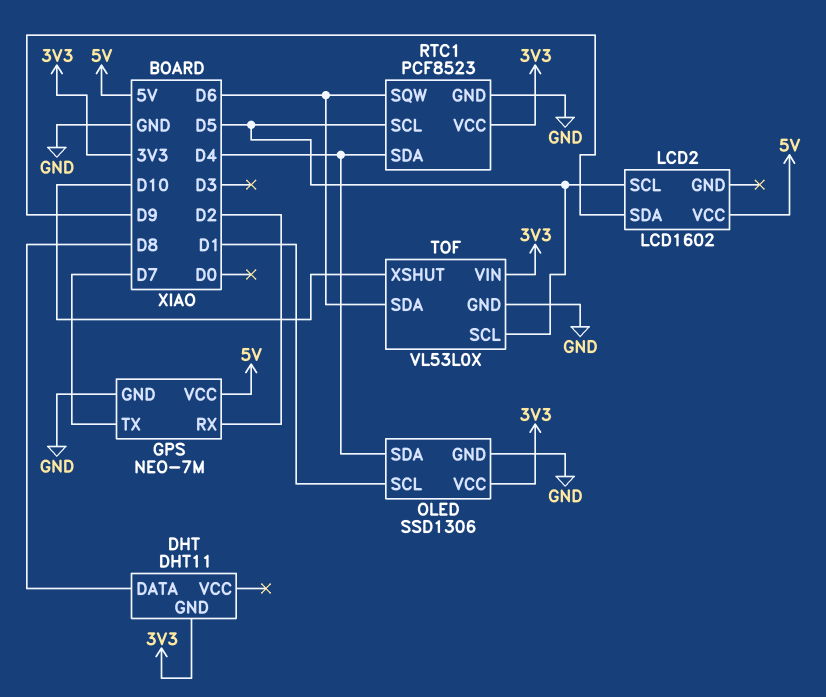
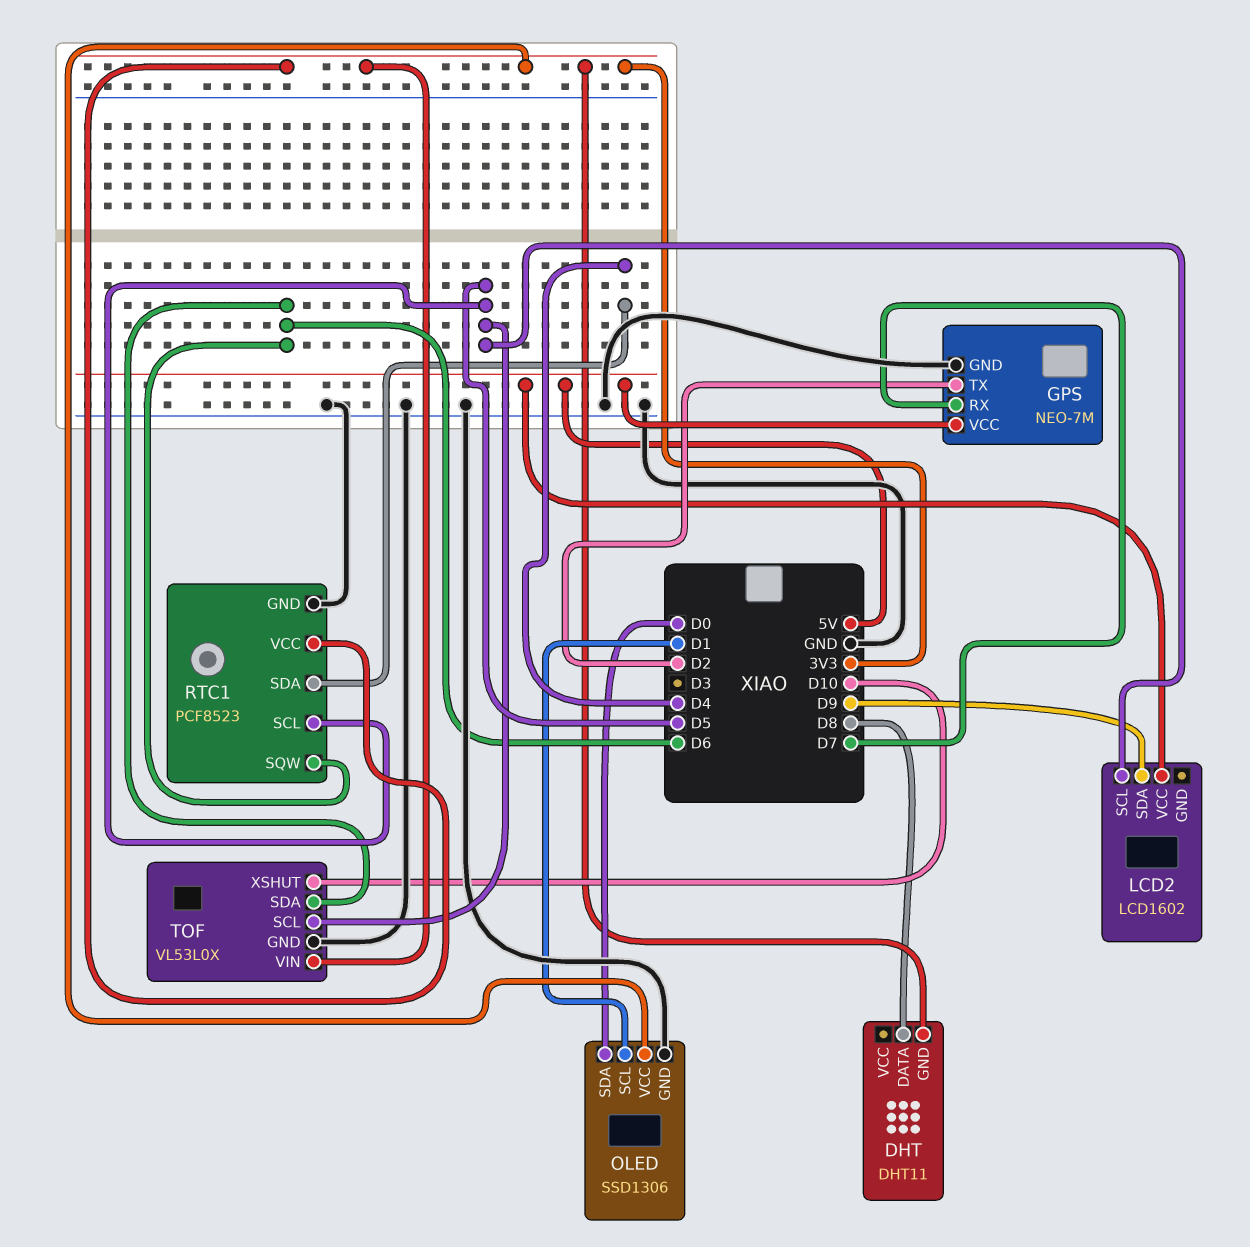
GPS pin RX: D2 -> D7
GPS pin TX: D7 -> D2
OLED pin SDA: D4 -> D0

